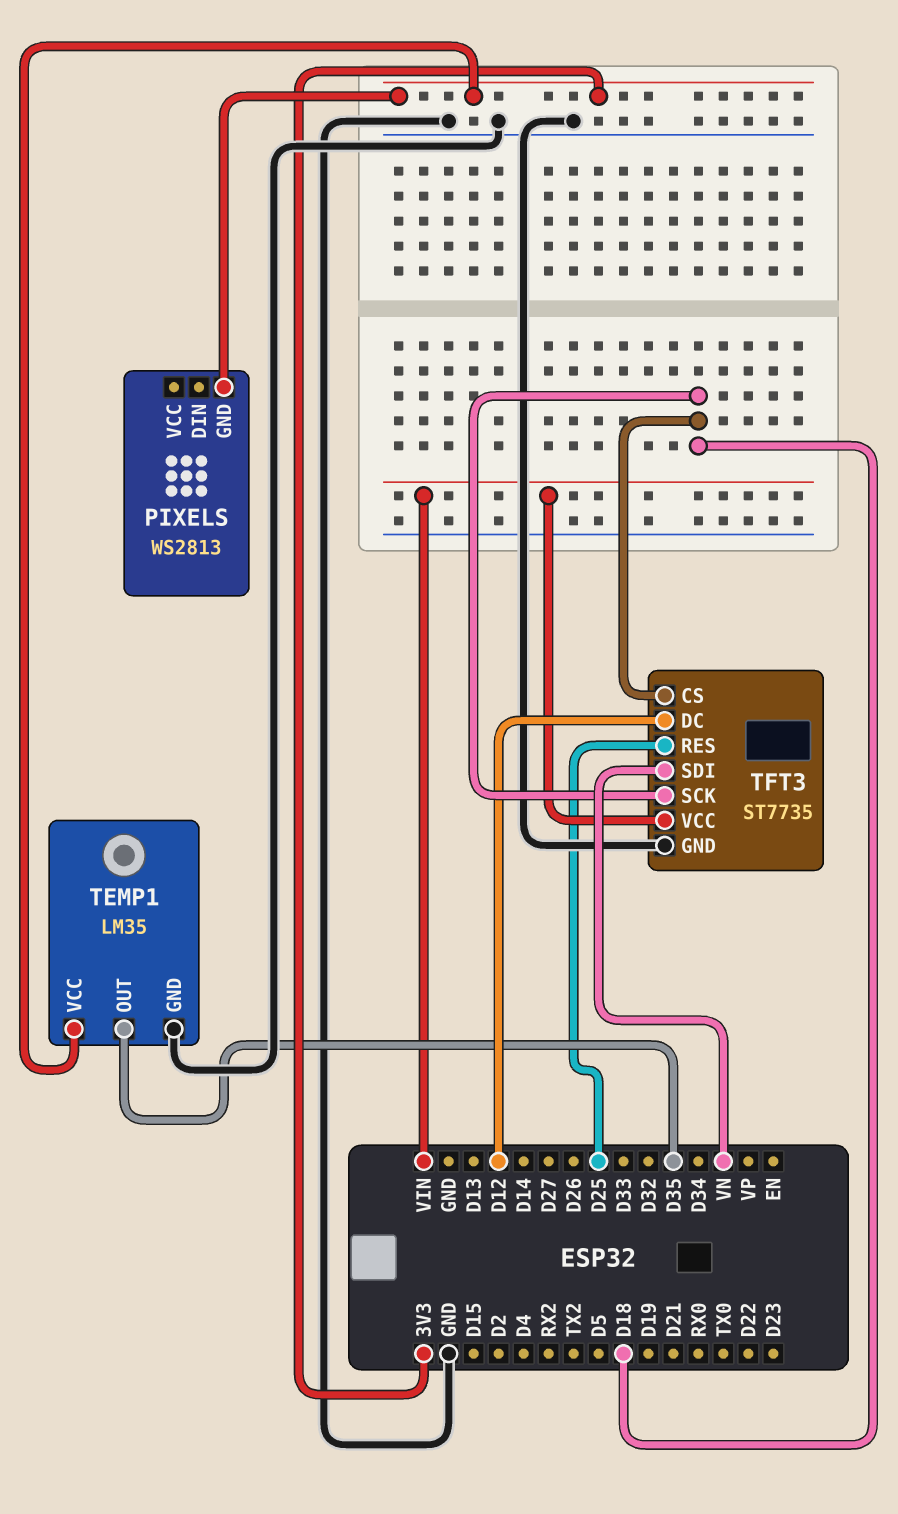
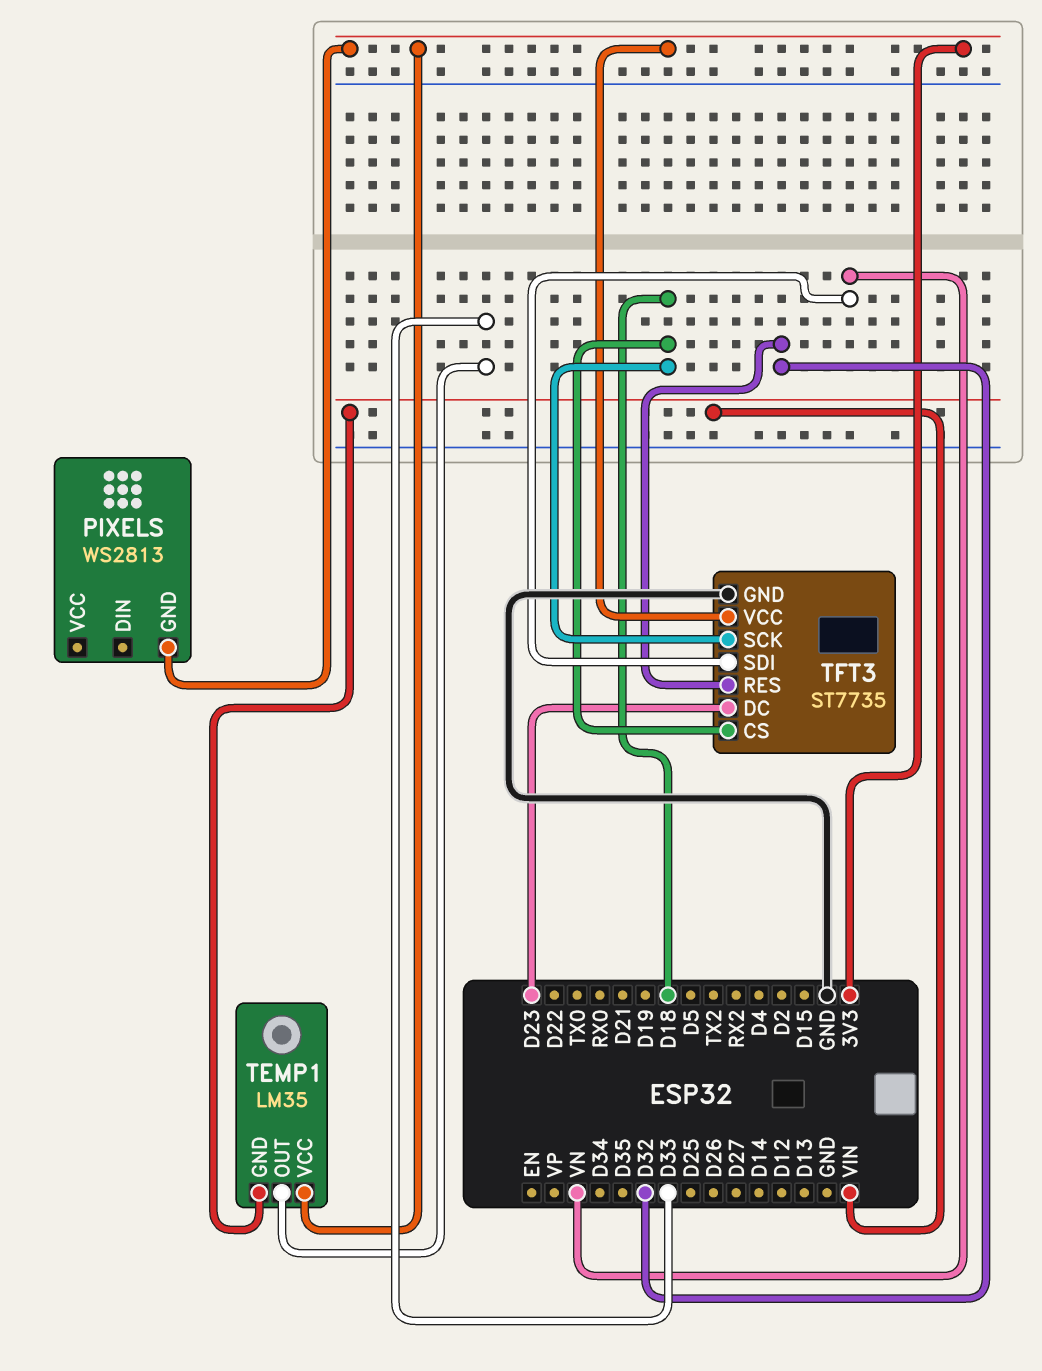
TEMP1 pin GND: GND -> VIN
TEMP1 pin OUT: D35 -> D33
TFT3 pin DC: D12 -> D23
TFT3 pin RES: D25 -> D32
TFT3 pin VCC: VIN -> 3V3

